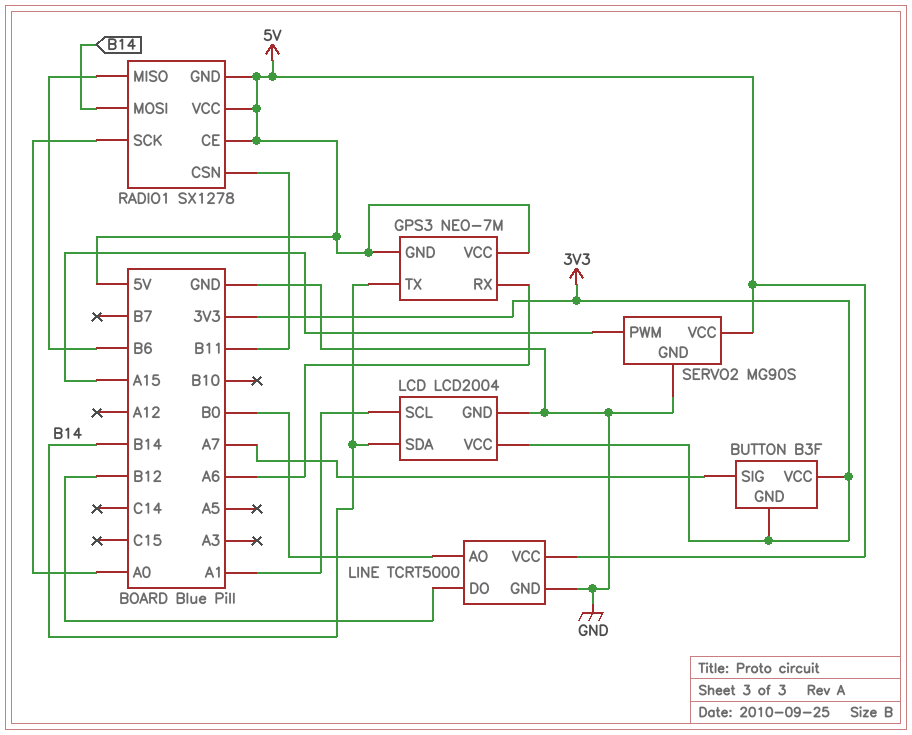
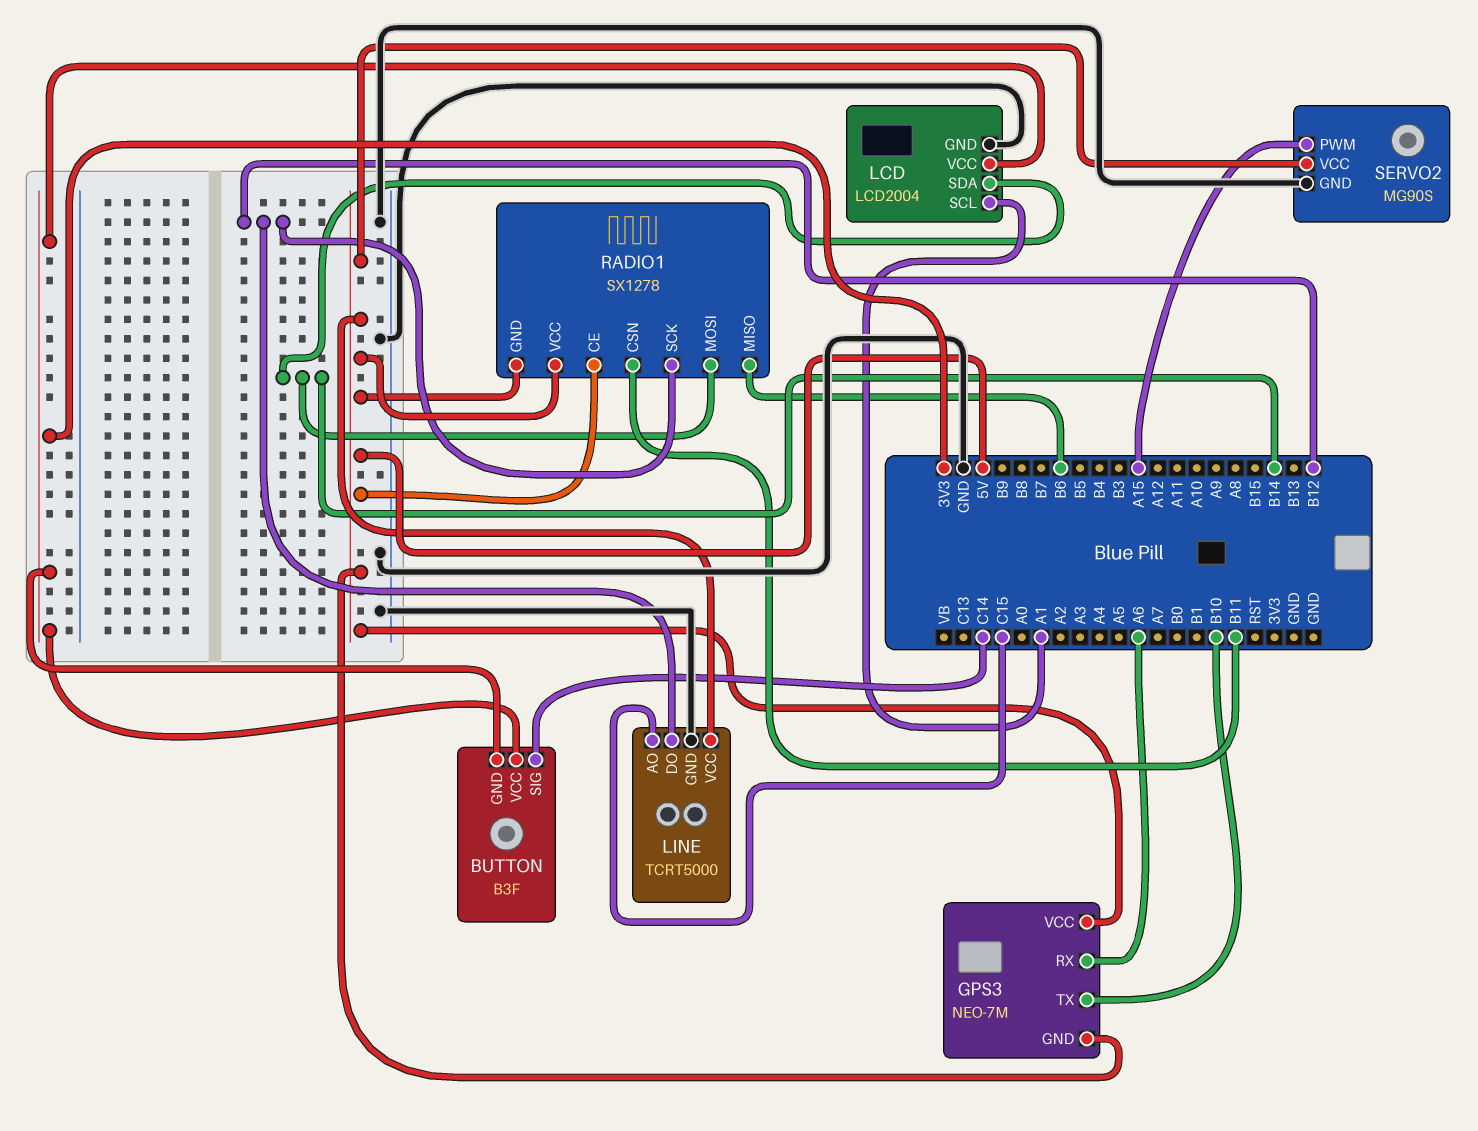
BUTTON pin SIG: A7 -> C14
GPS3 pin TX: B14 -> B10
LINE pin AO: B0 -> C15
RADIO1 pin SCK: A0 -> B12

